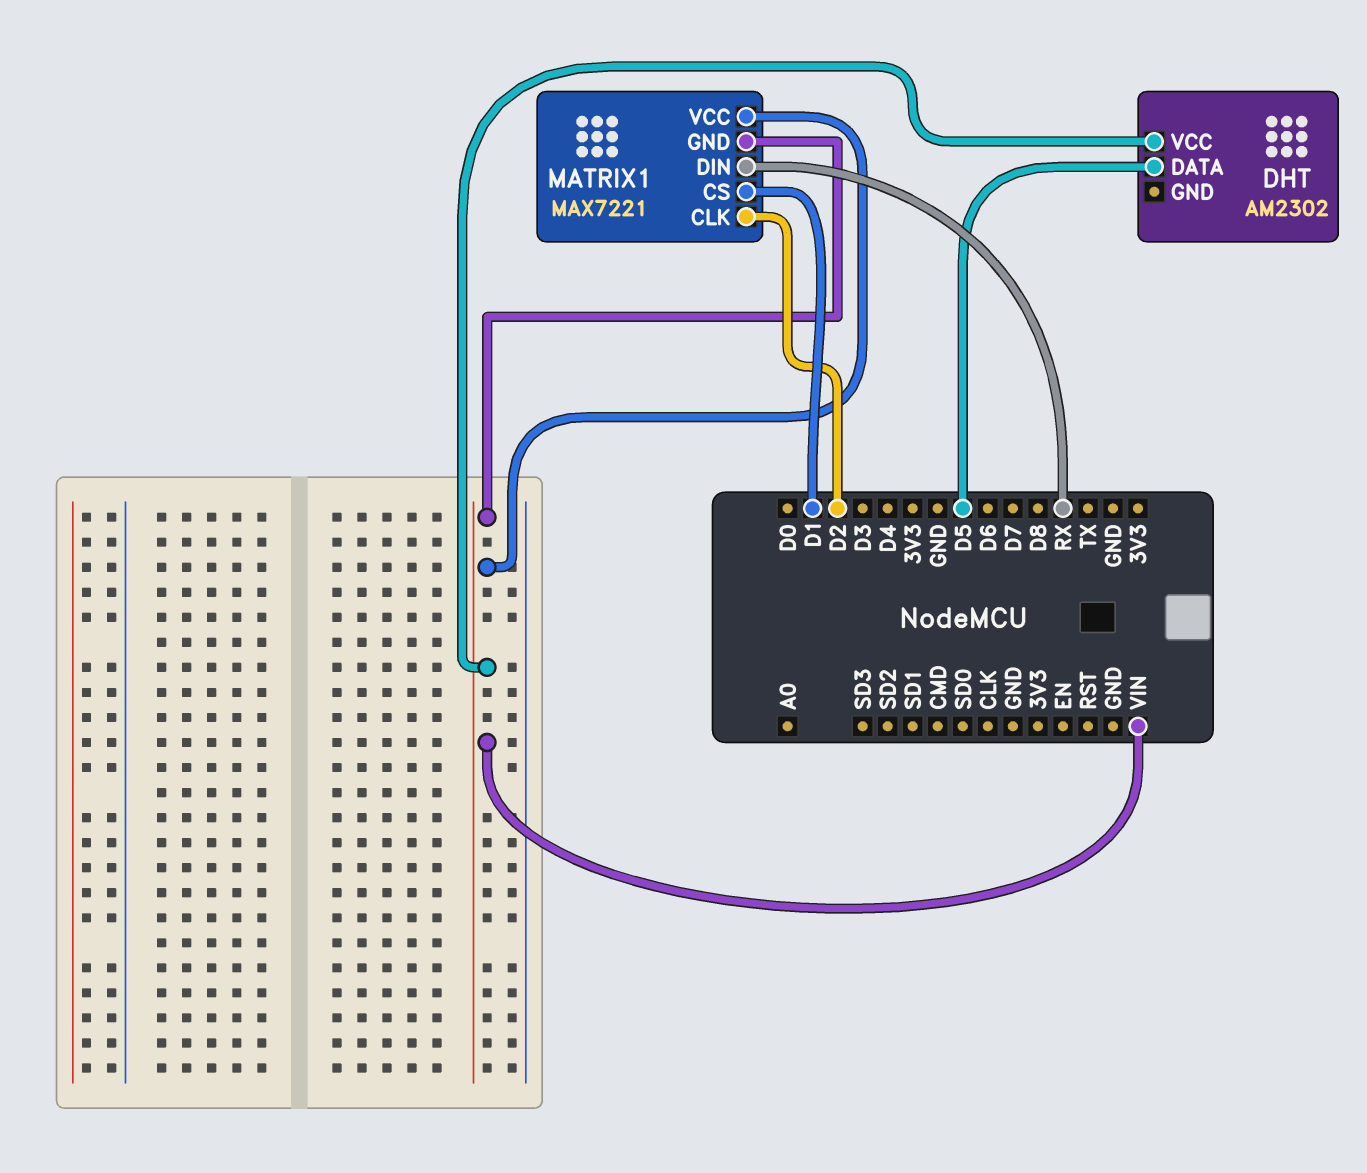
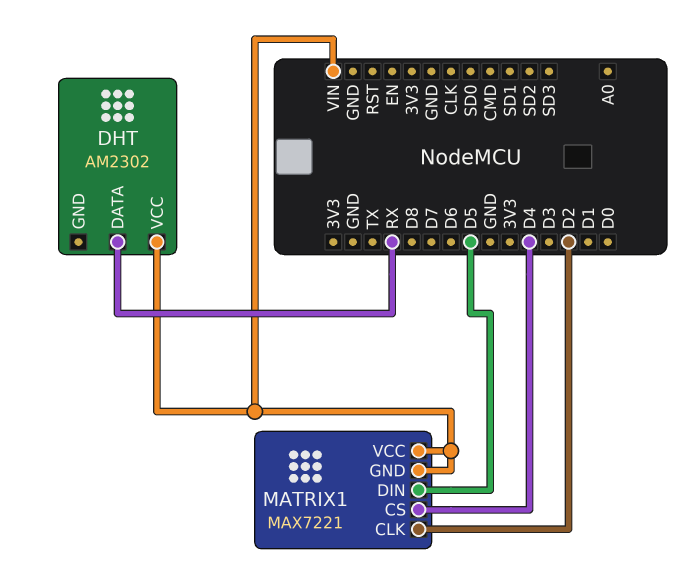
DHT pin DATA: D5 -> RX
MATRIX1 pin CS: D1 -> D4
MATRIX1 pin DIN: RX -> D5

